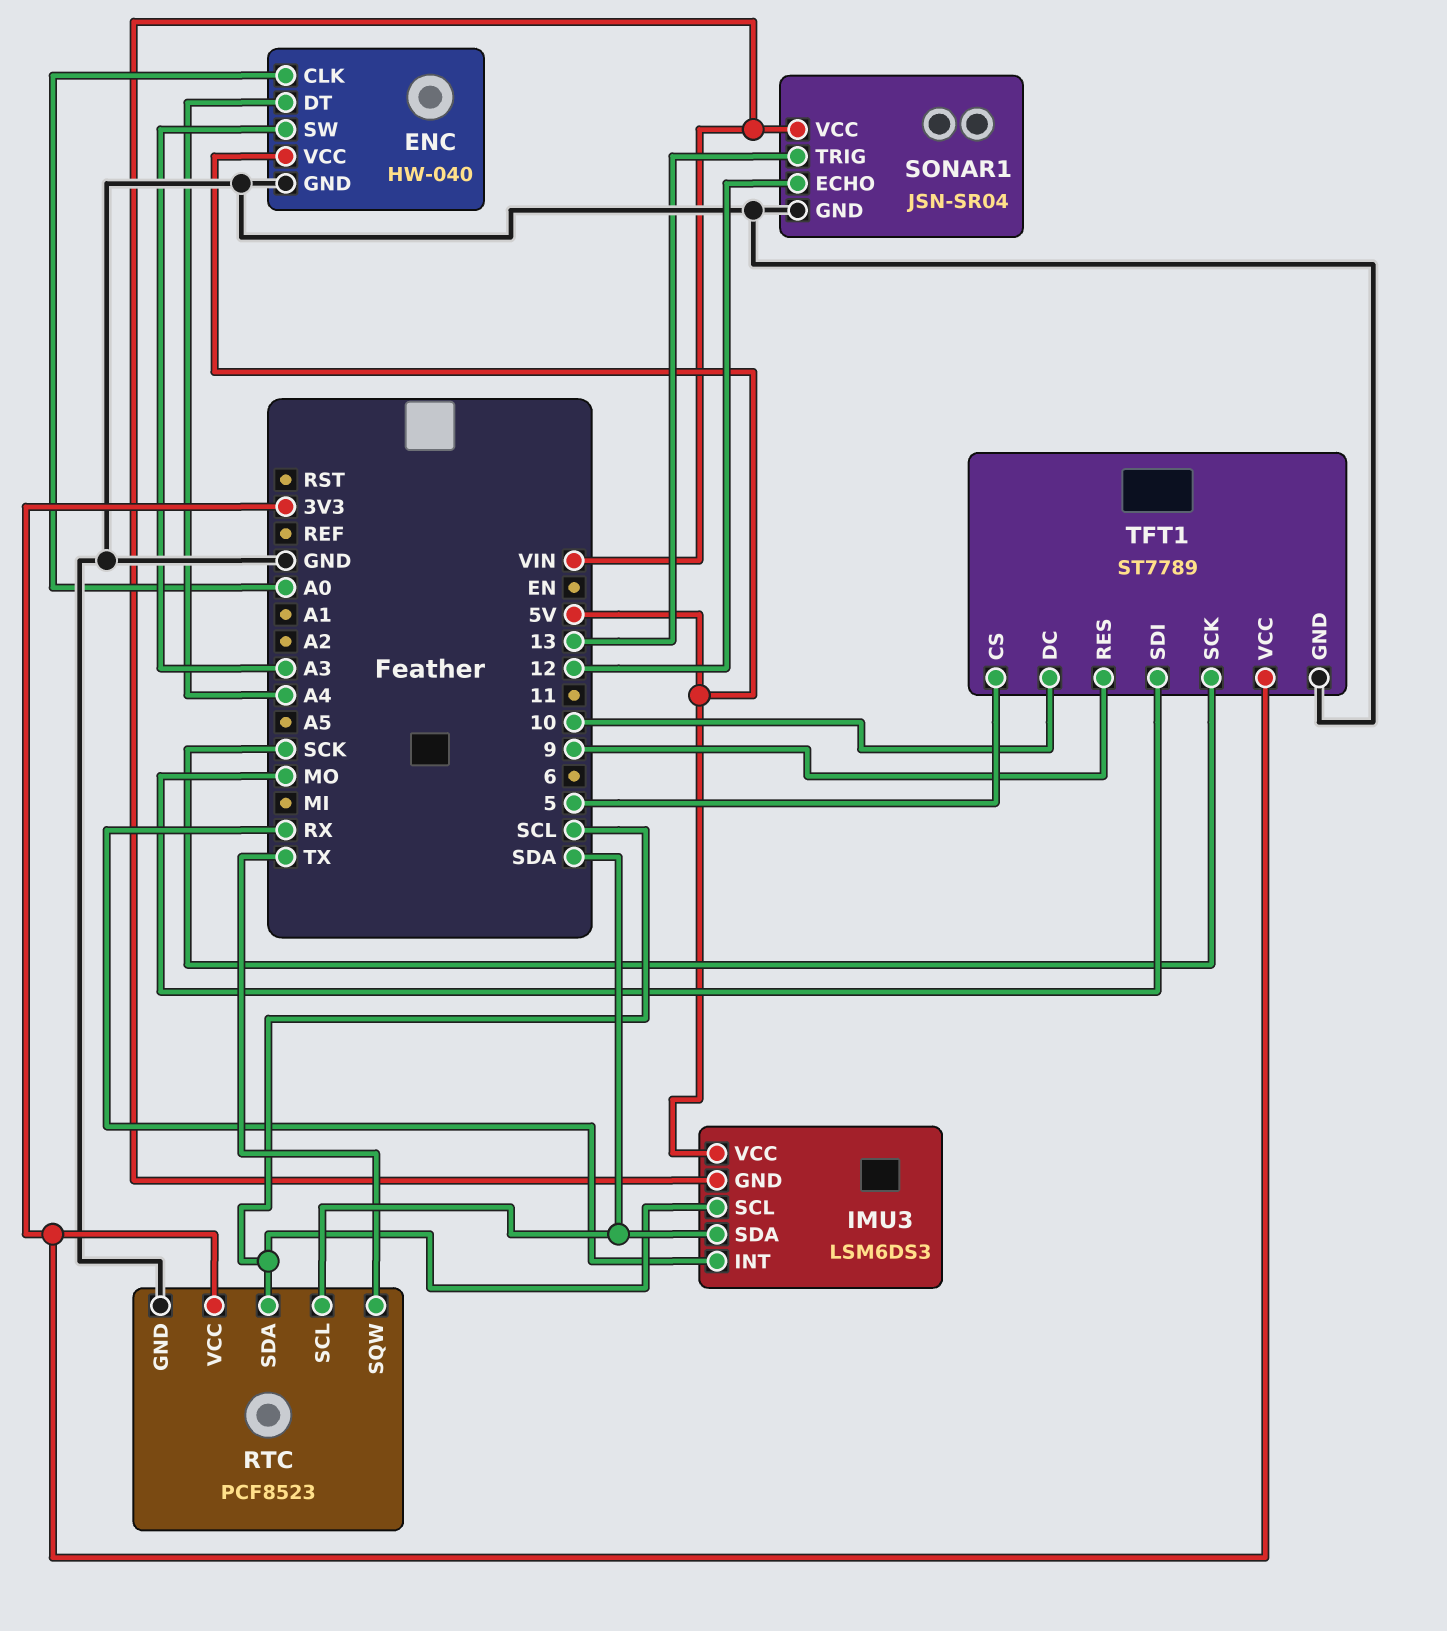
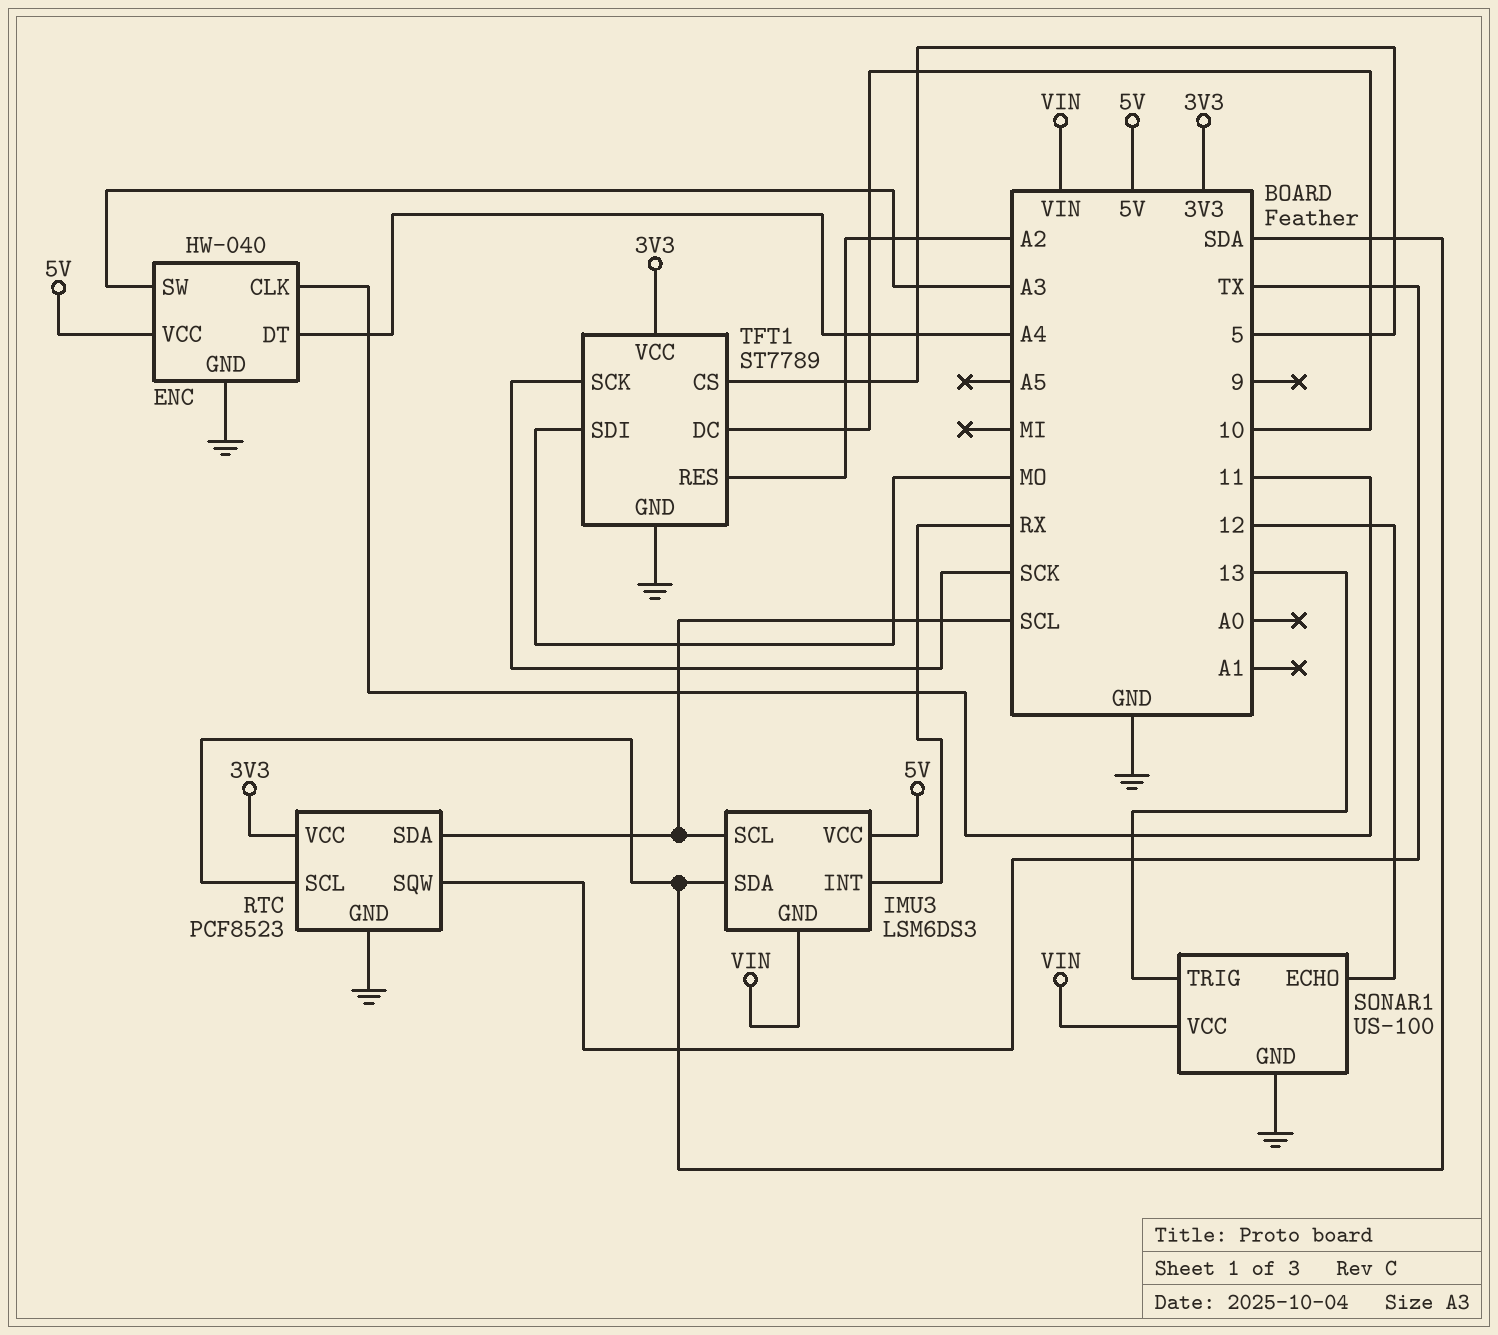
ENC pin CLK: A0 -> 11
SONAR1: JSN-SR04 -> US-100
TFT1 pin RES: 9 -> A2

